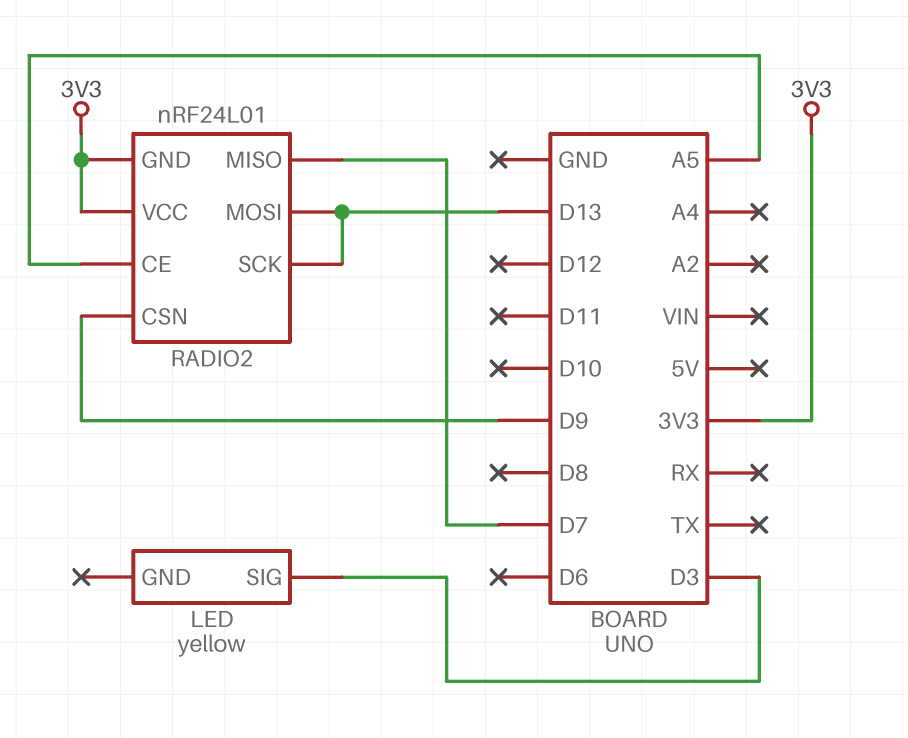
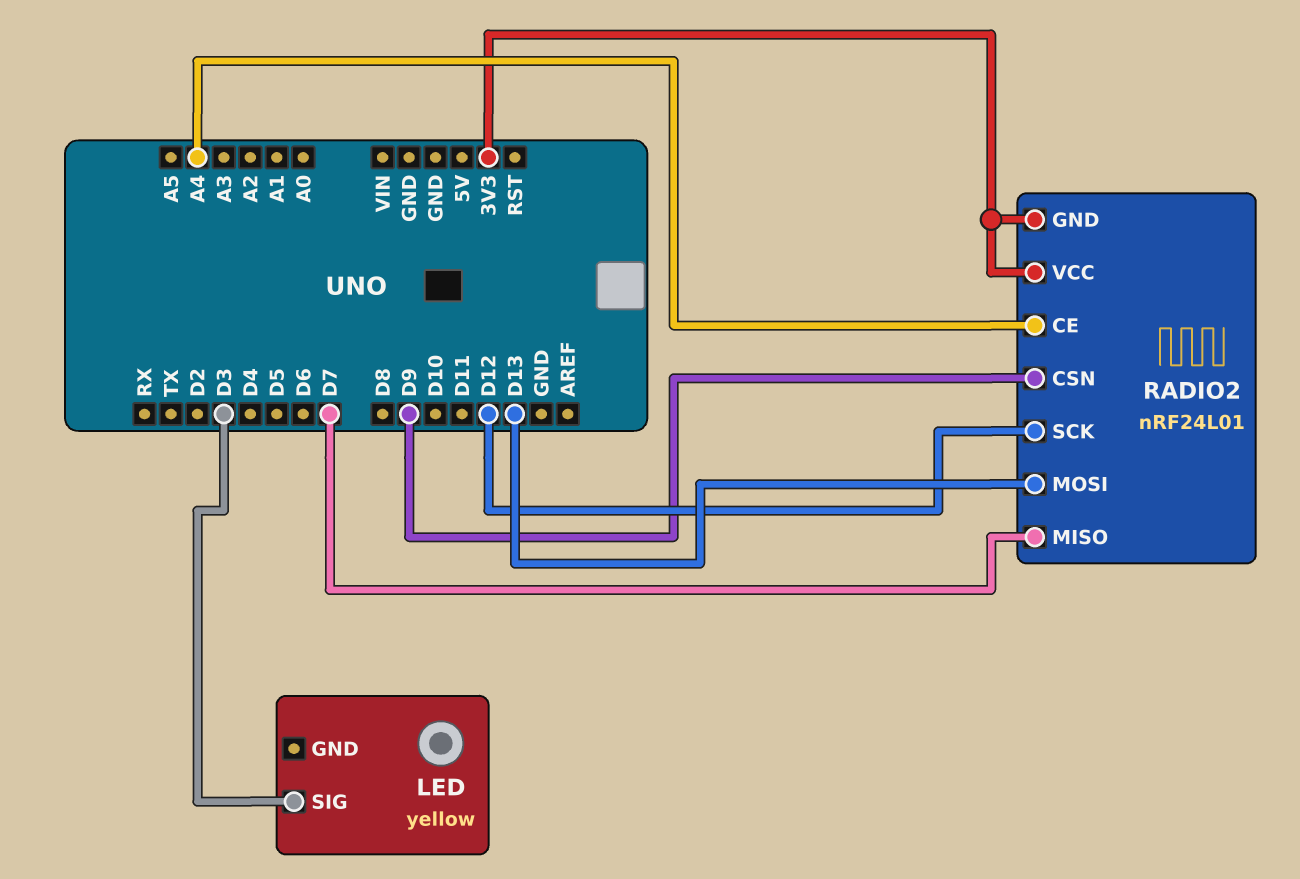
RADIO2 pin CE: A5 -> A4
RADIO2 pin SCK: D13 -> D12

